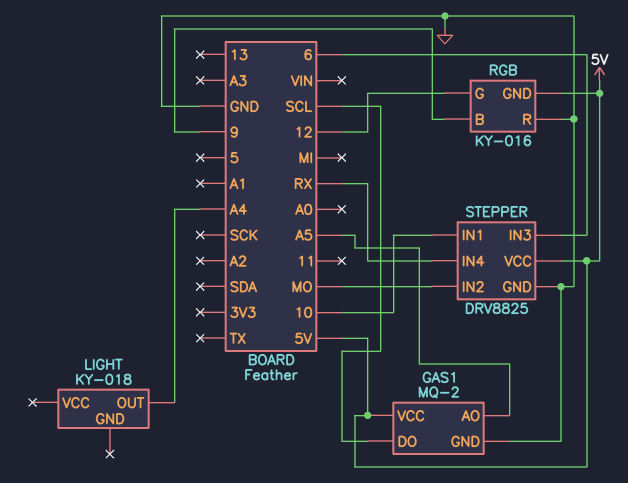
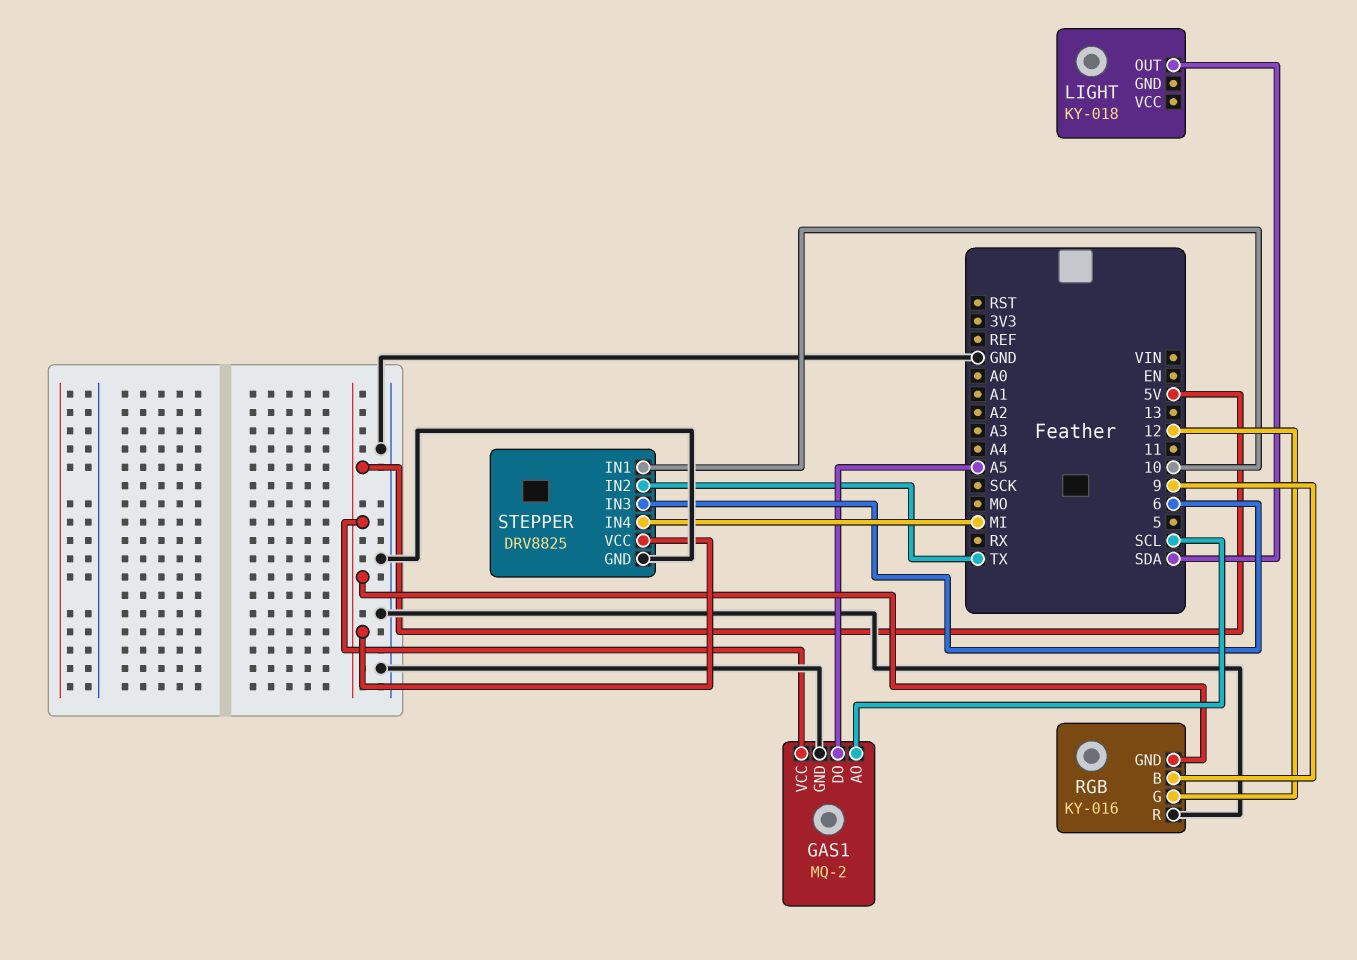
GAS1 pin AO: A5 -> SCL
GAS1 pin DO: SCL -> A5
LIGHT pin OUT: A4 -> SDA
STEPPER pin IN2: MO -> TX
STEPPER pin IN4: RX -> MI

